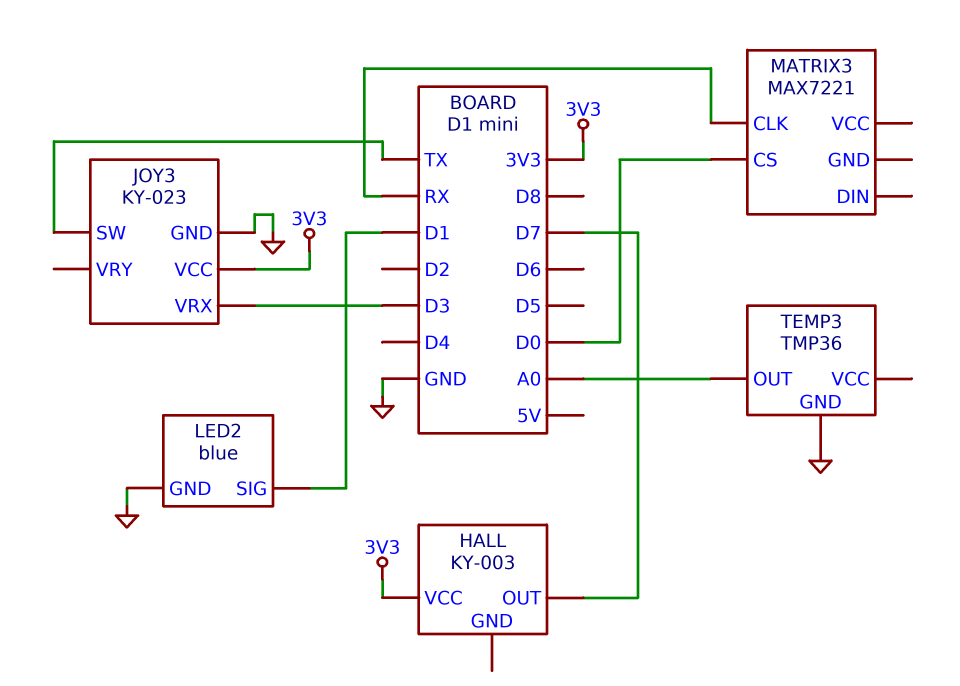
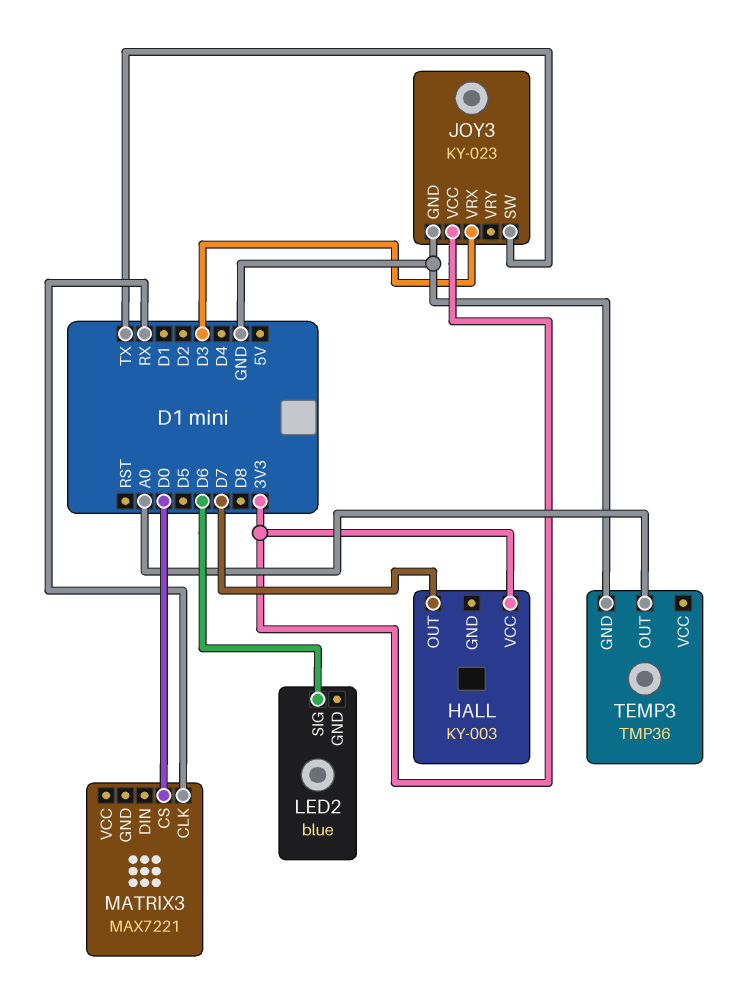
LED2 pin GND: GND -> none
LED2 pin SIG: D1 -> D6

